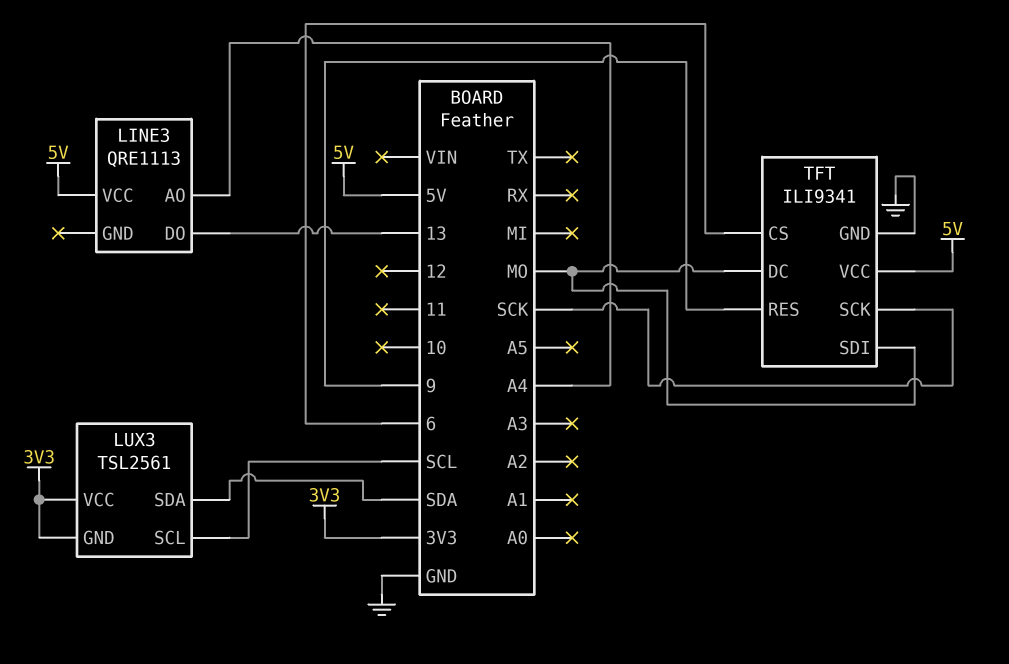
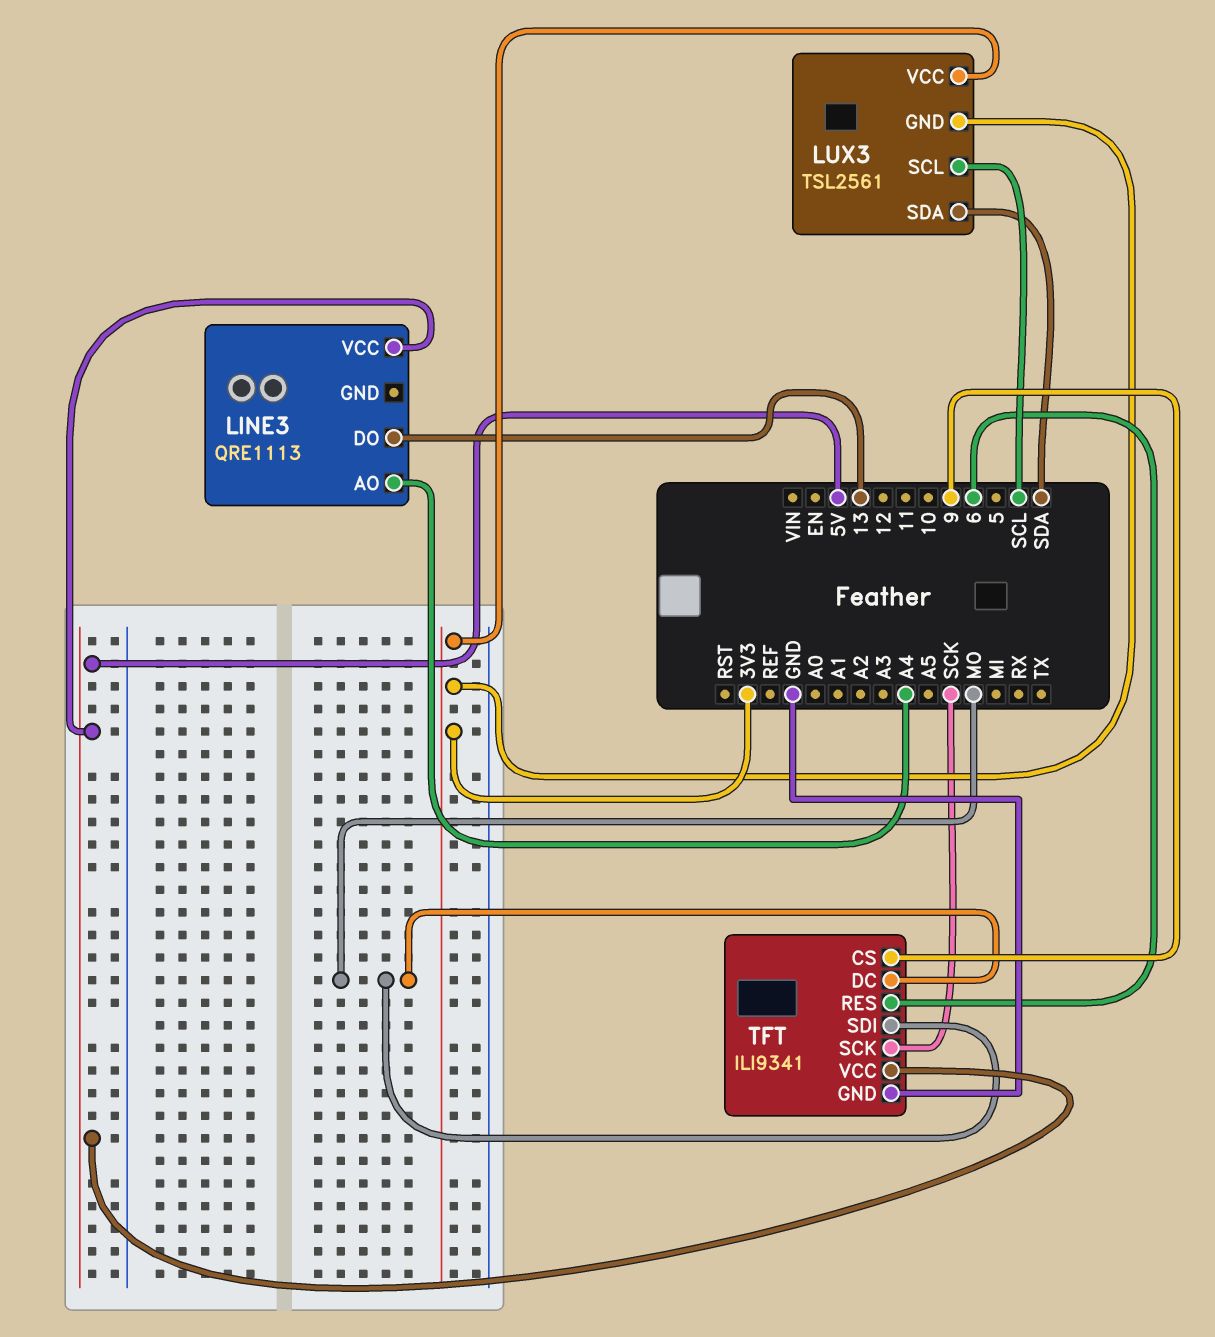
TFT pin CS: 6 -> 9
TFT pin RES: 9 -> 6

